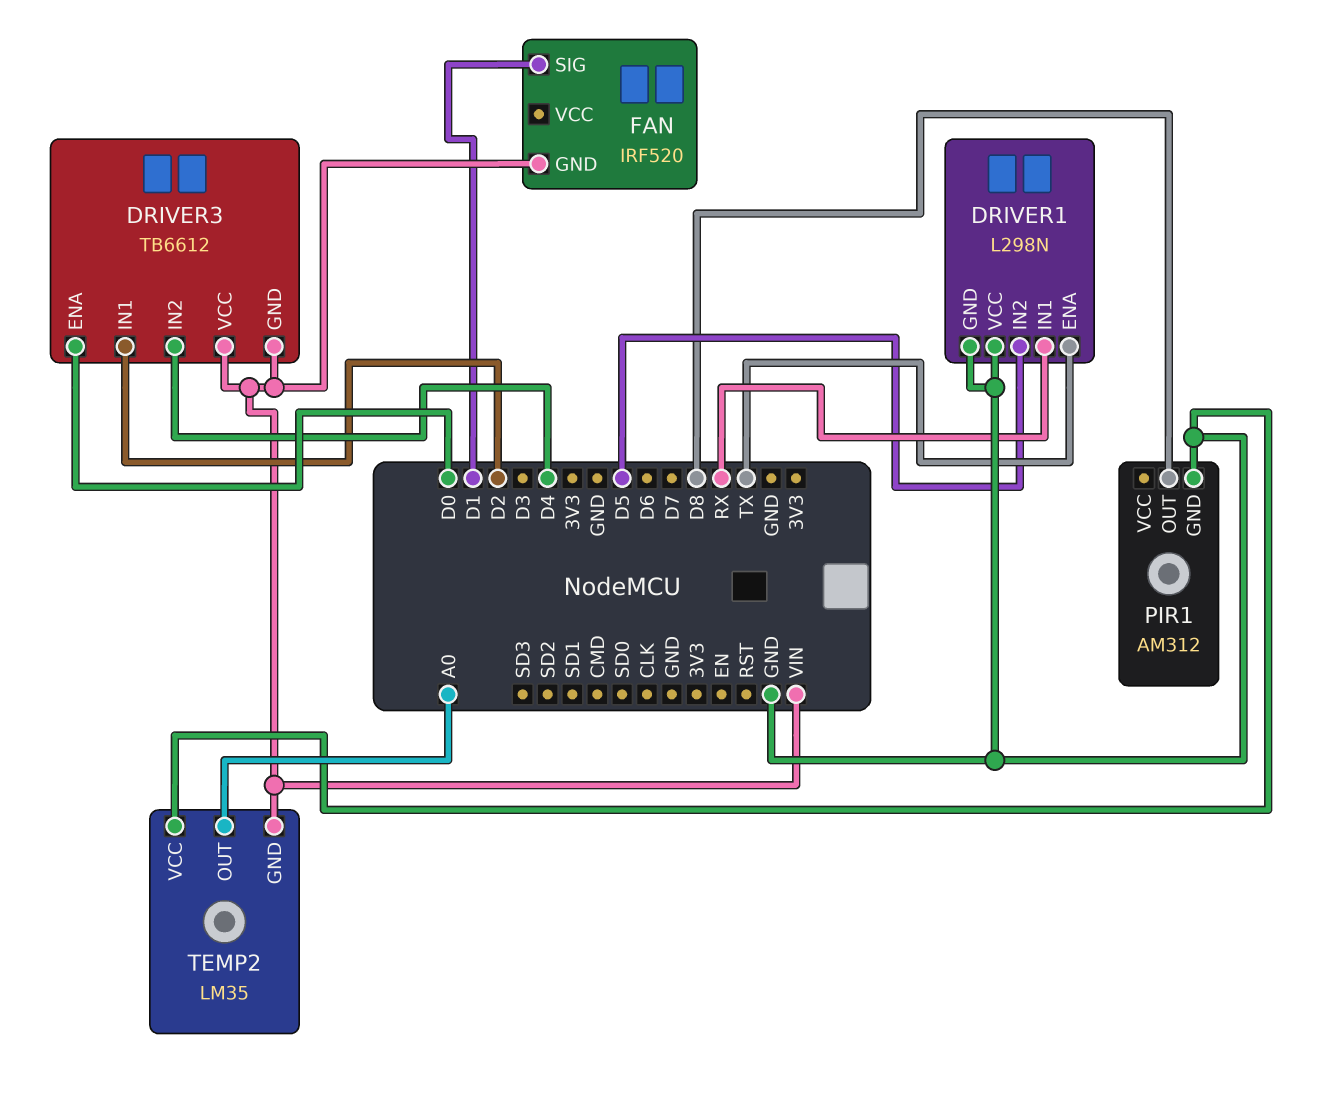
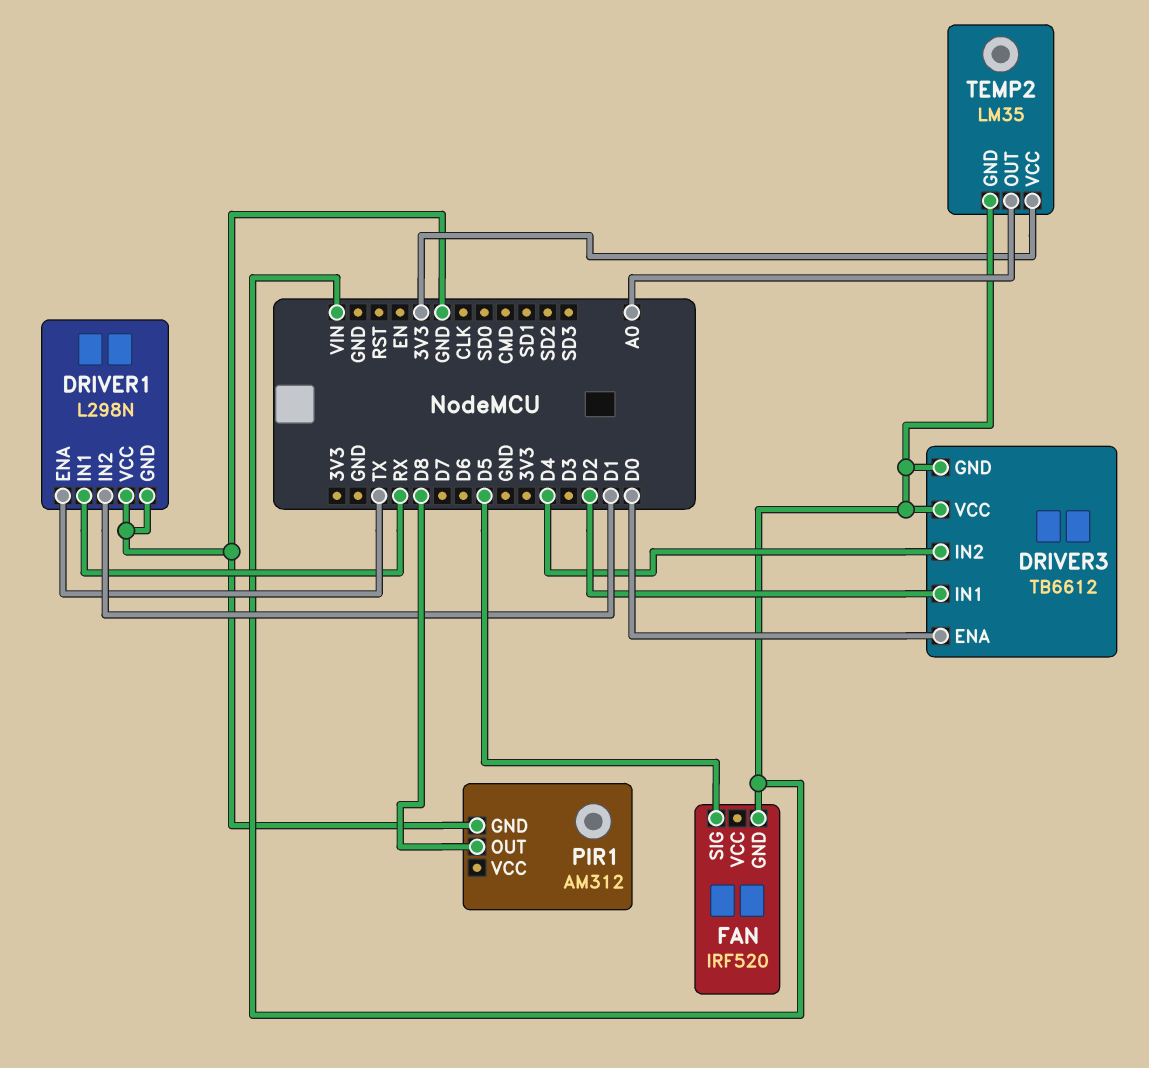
DRIVER1 pin IN2: D5 -> D1
FAN pin SIG: D1 -> D5
TEMP2 pin VCC: GND -> 3V3

